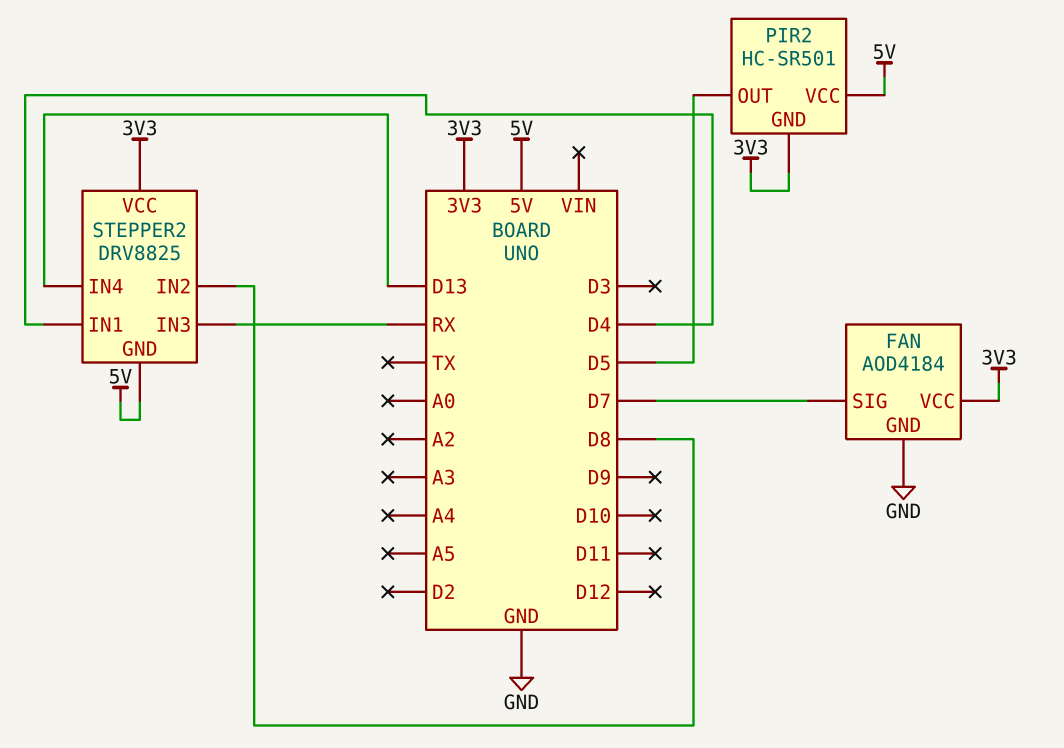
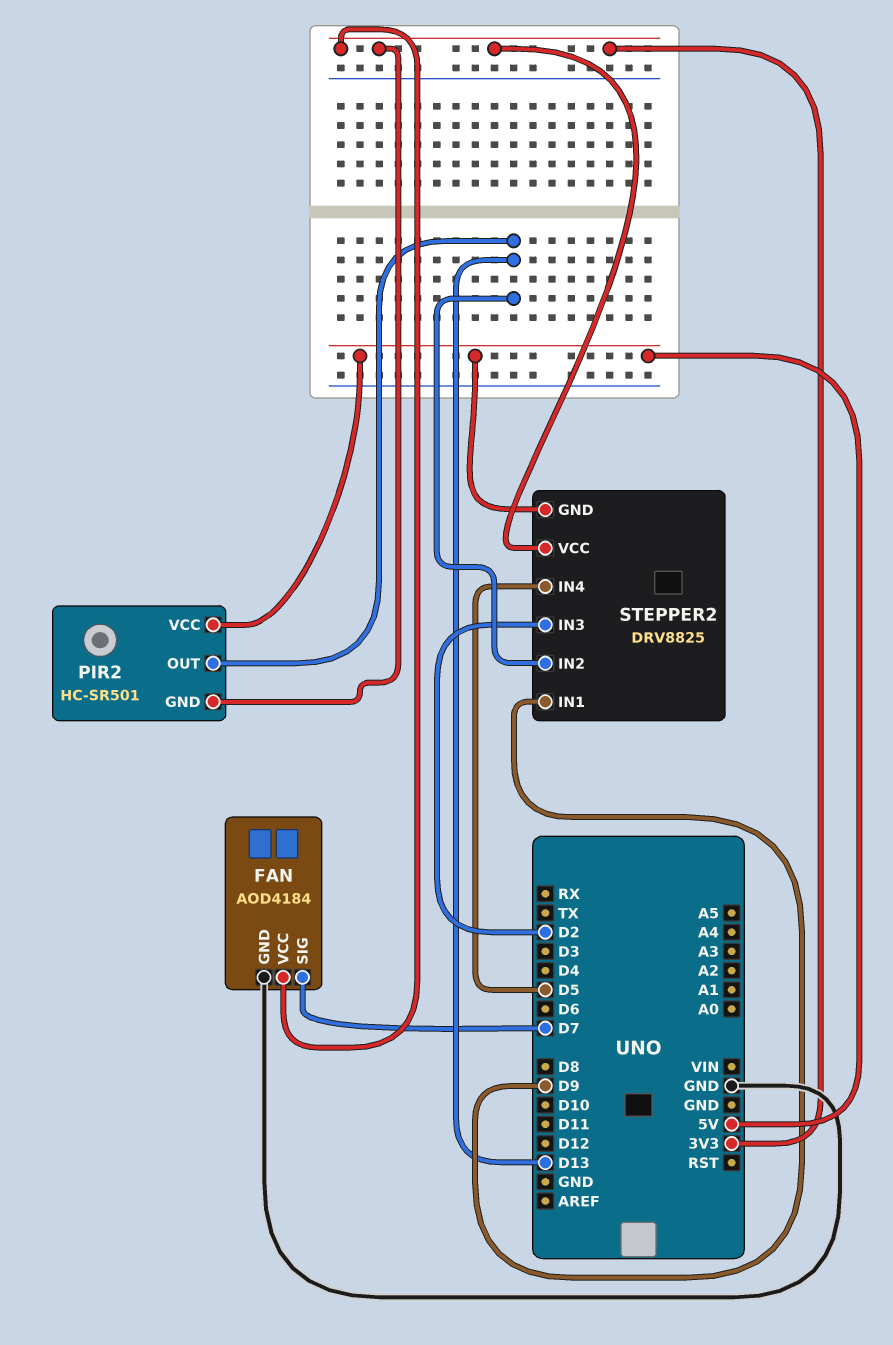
PIR2 pin OUT: D5 -> D13
STEPPER2 pin IN1: D4 -> D9
STEPPER2 pin IN2: D8 -> D13
STEPPER2 pin IN3: RX -> D2
STEPPER2 pin IN4: D13 -> D5

